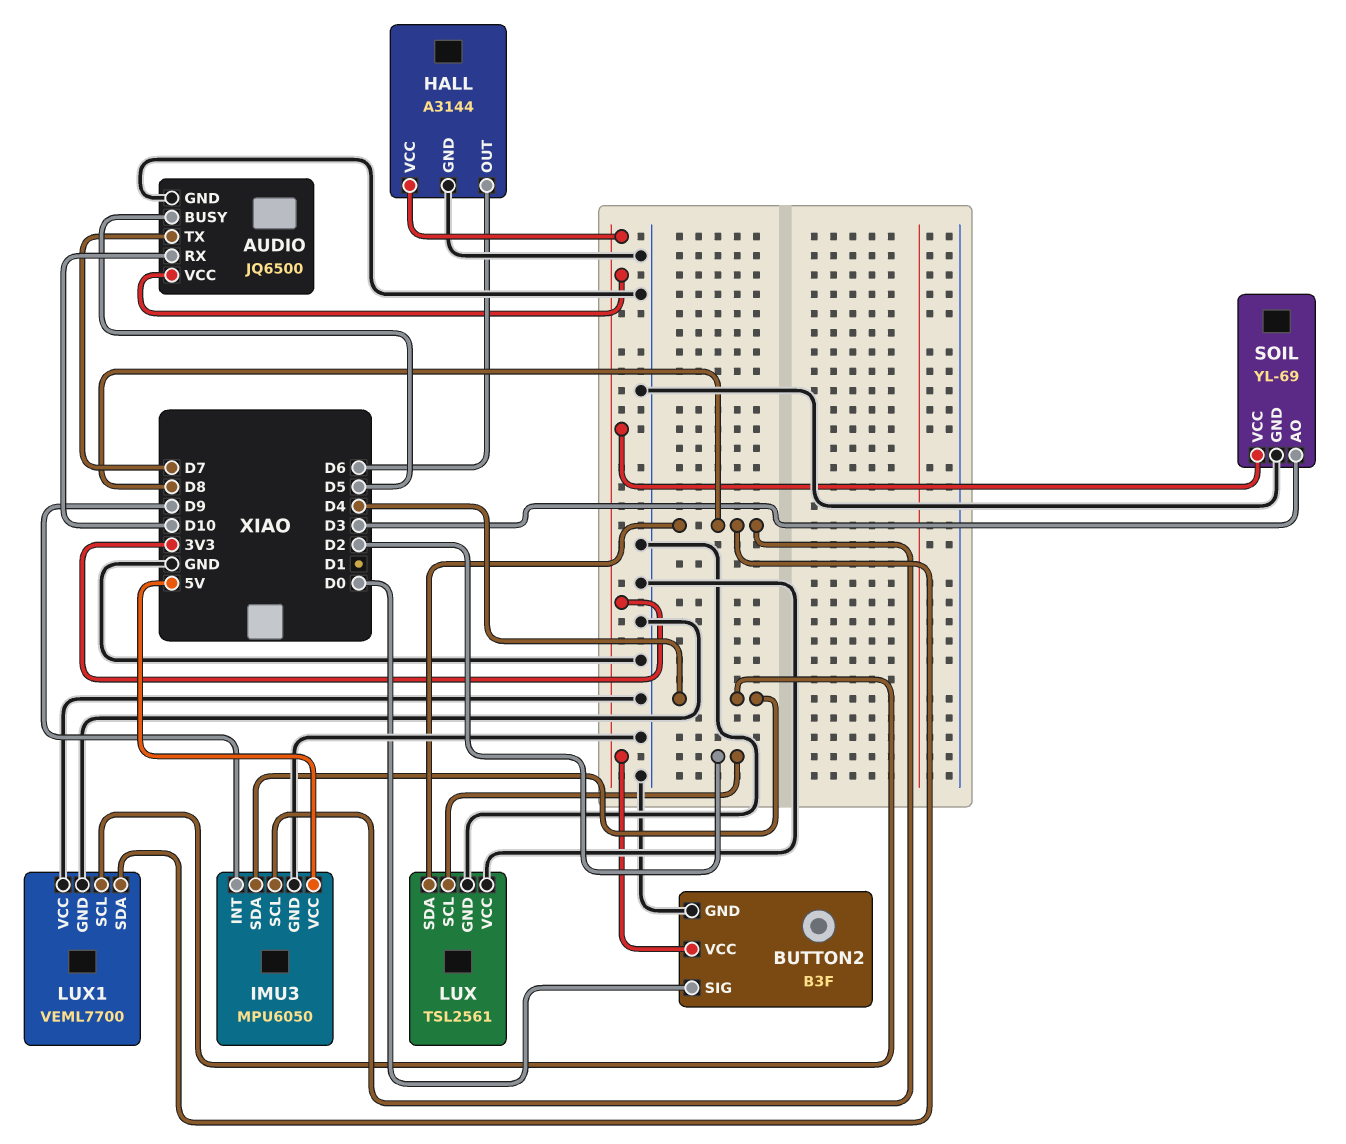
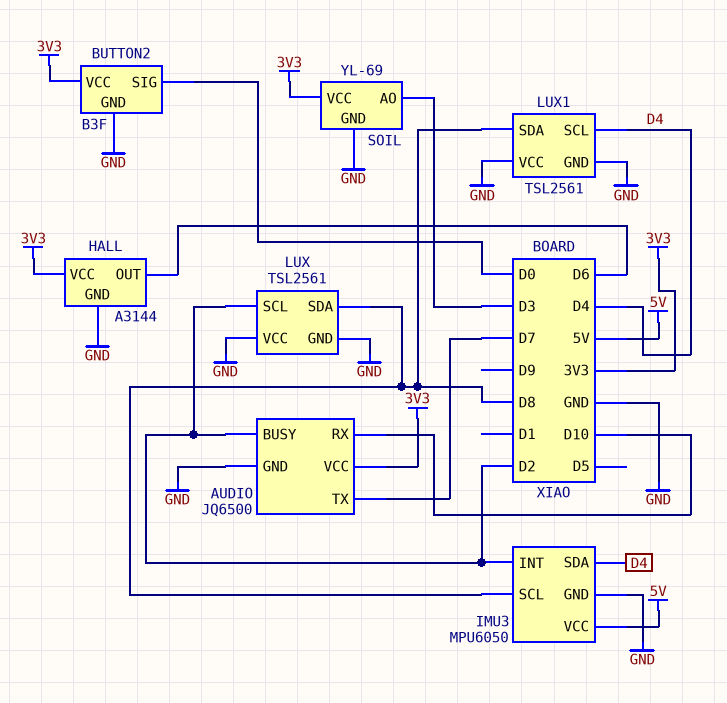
AUDIO pin BUSY: D5 -> D2
IMU3 pin INT: D9 -> D2
LUX1: VEML7700 -> TSL2561

